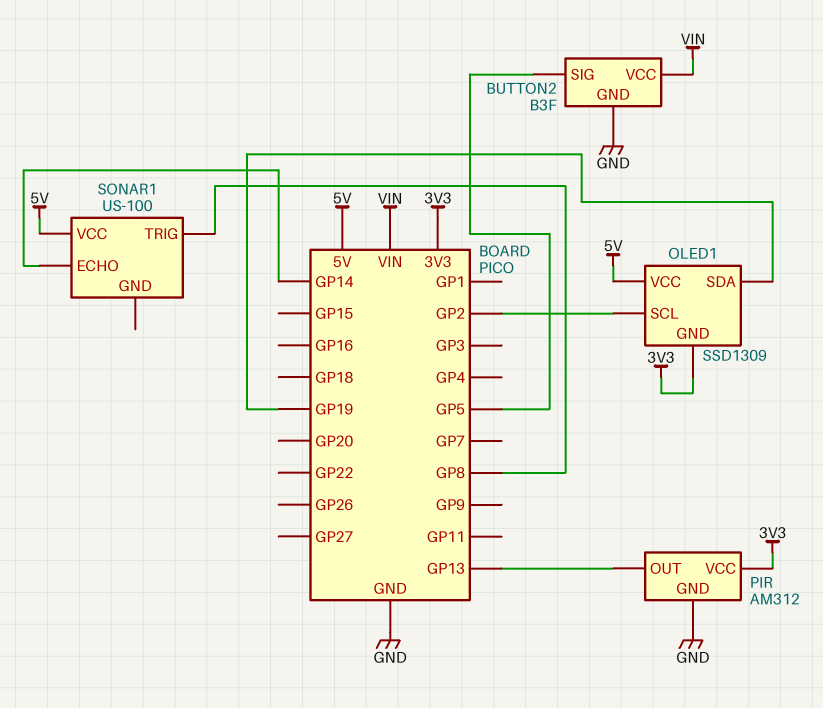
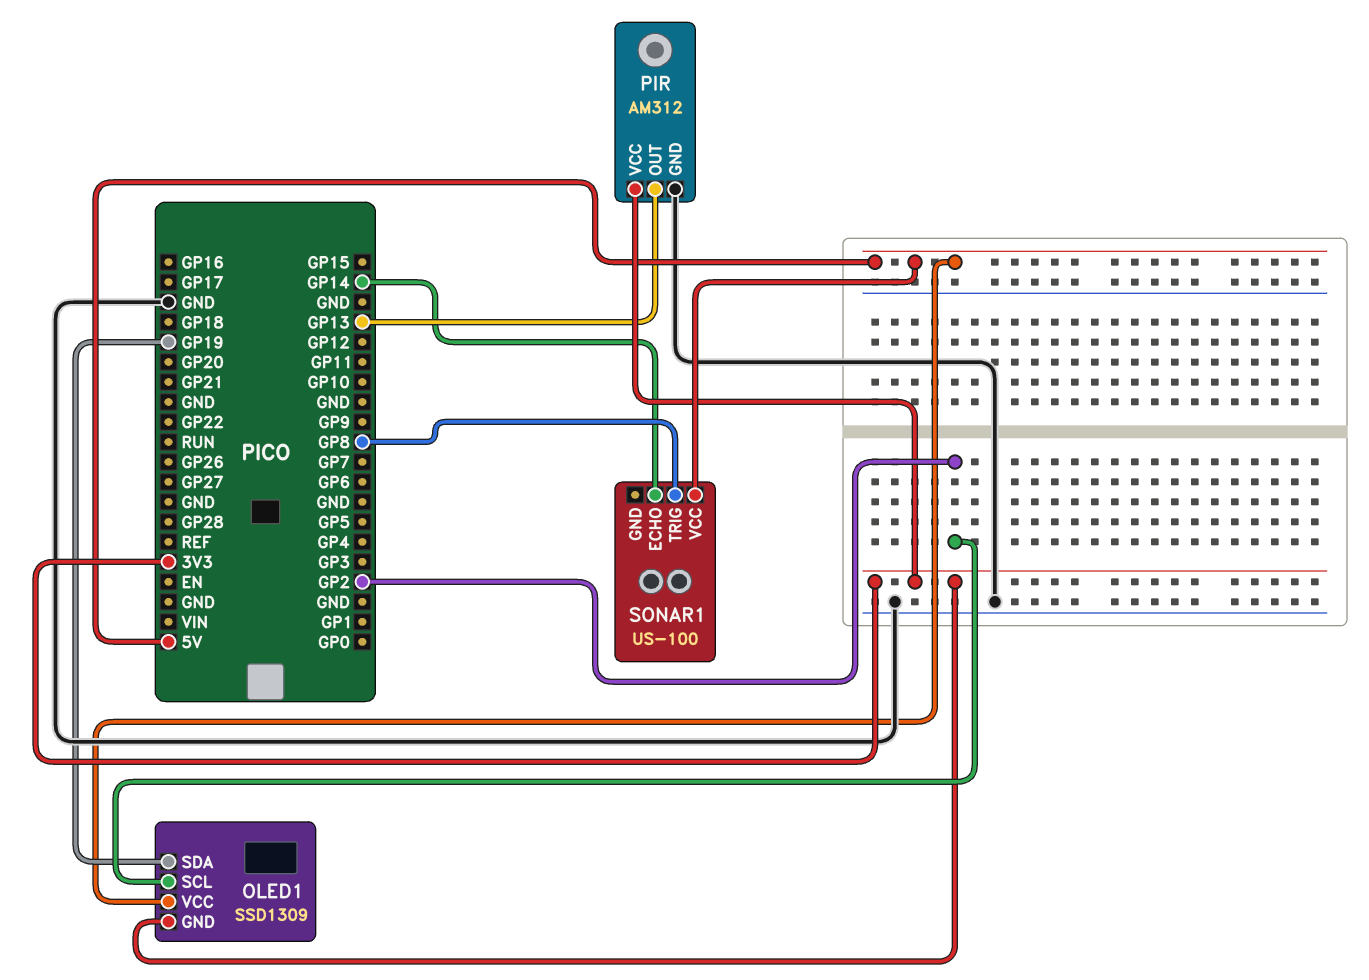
BUTTON2: B3F -> none
BUTTON2 pin GND: GND -> none
BUTTON2 pin SIG: GP5 -> none
BUTTON2 pin VCC: VIN -> none

